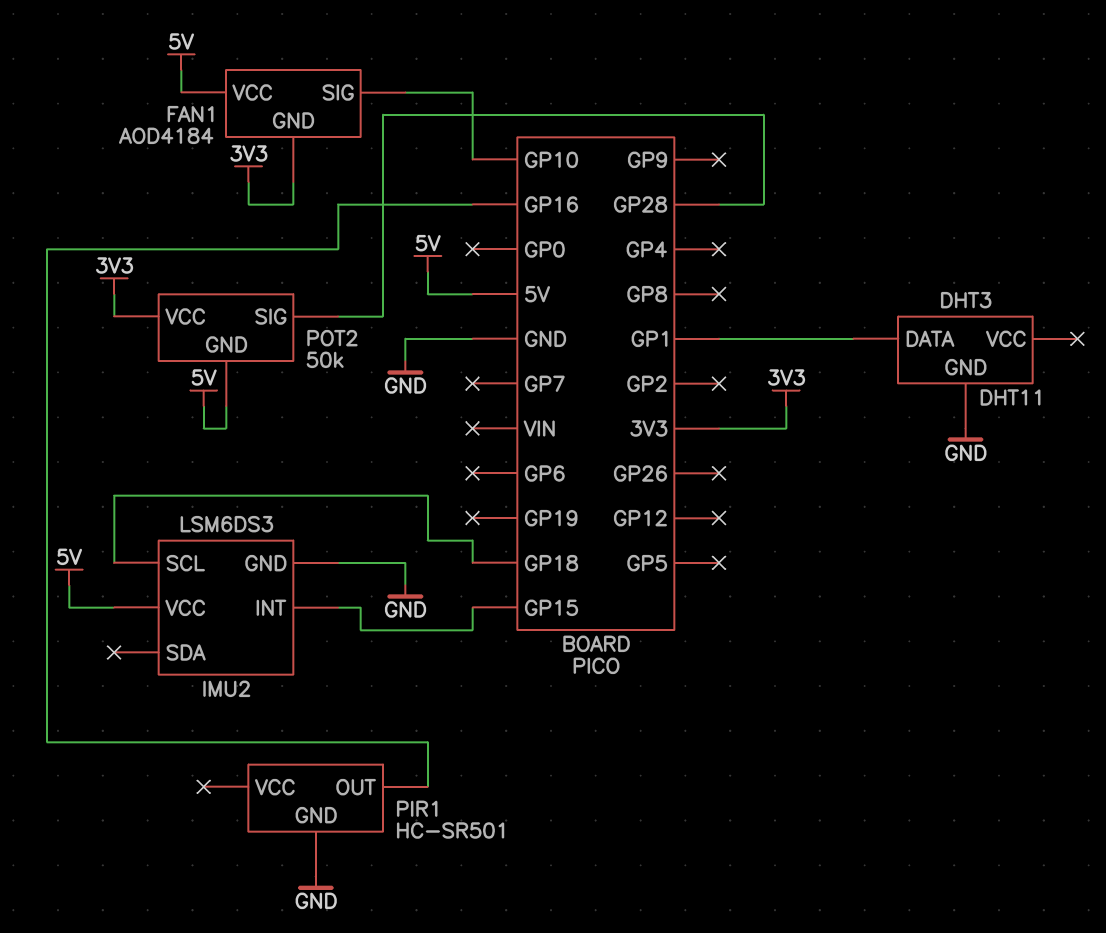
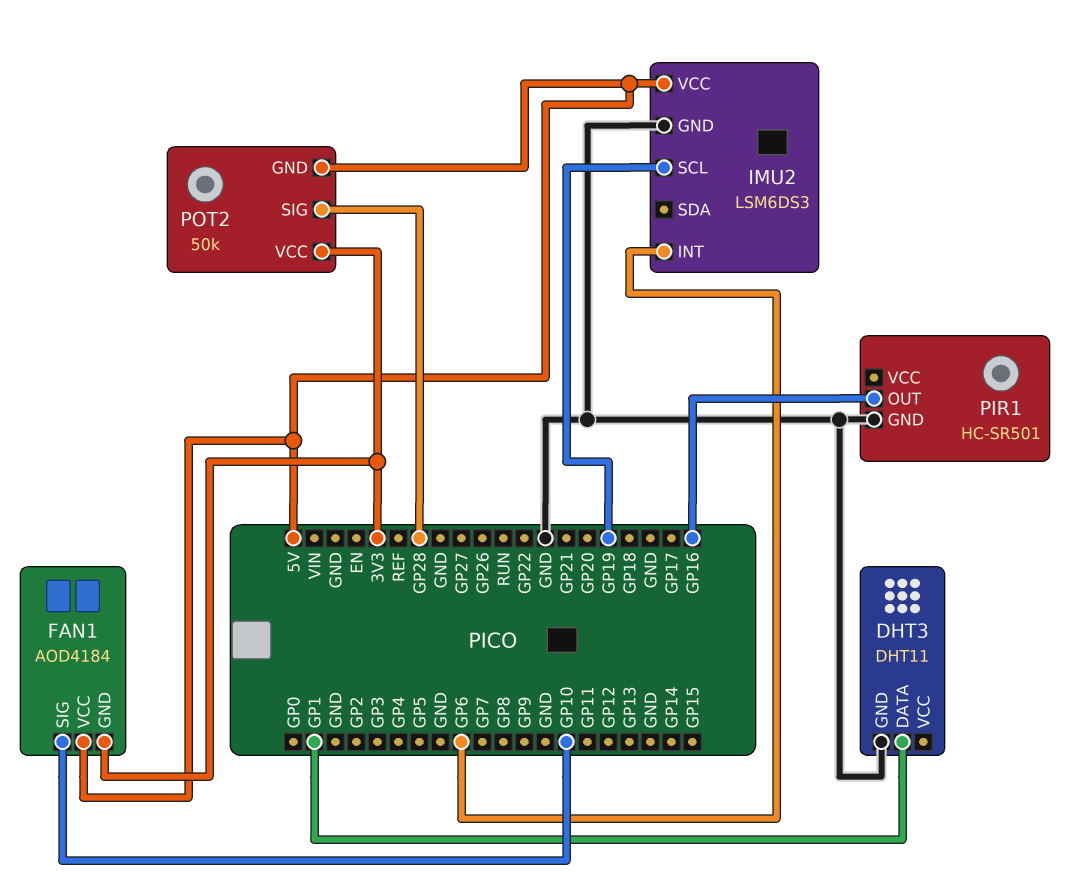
IMU2 pin INT: GP15 -> GP6
IMU2 pin SCL: GP18 -> GP19

